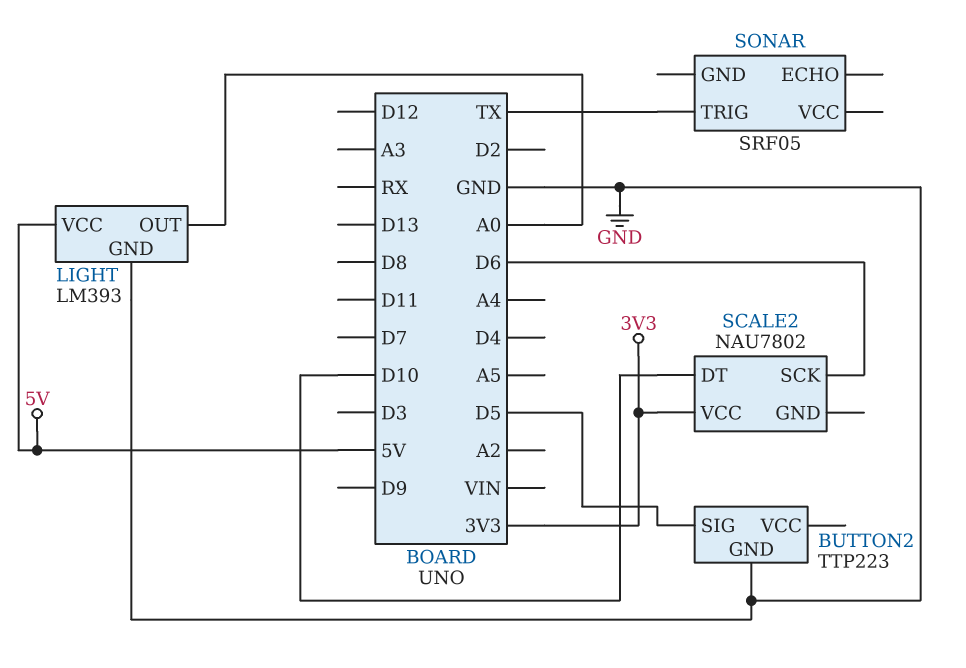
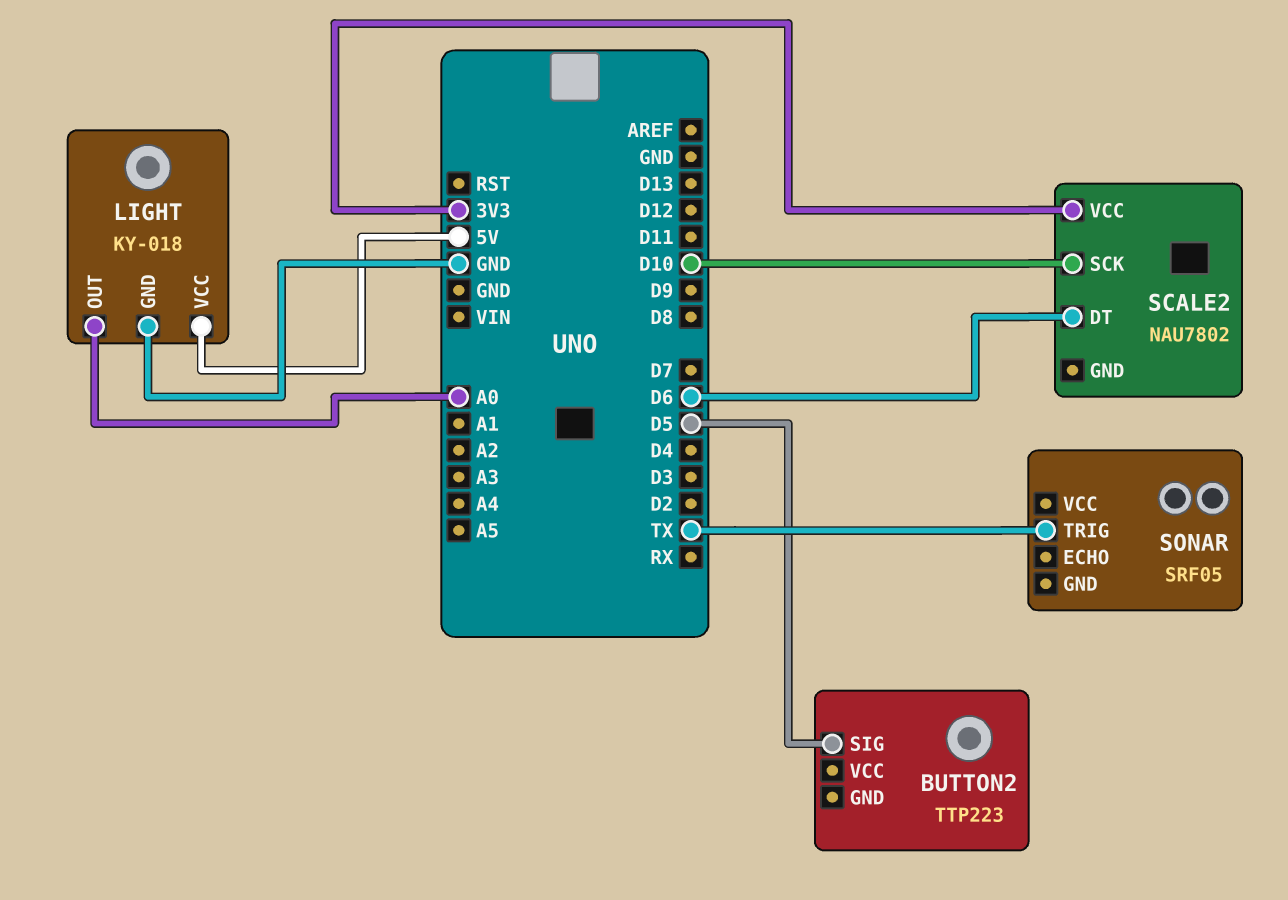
BUTTON2 pin GND: GND -> none
LIGHT: LM393 -> KY-018
SCALE2 pin DT: D10 -> D6
SCALE2 pin SCK: D6 -> D10

